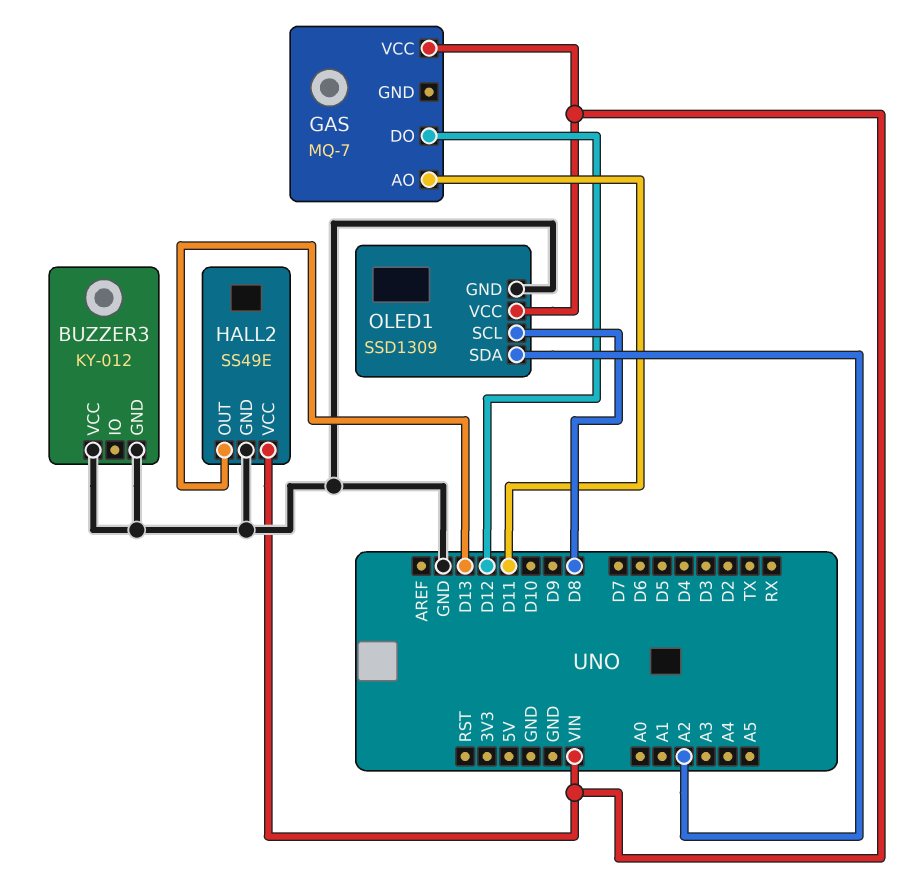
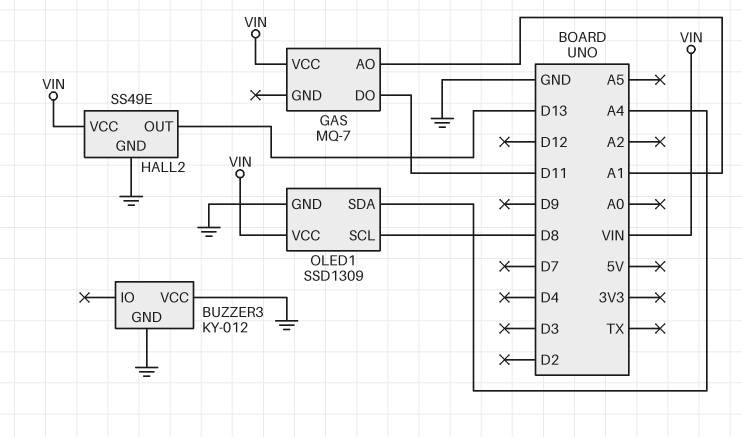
GAS pin AO: D11 -> A1
GAS pin DO: D12 -> D11
OLED1 pin SDA: A2 -> A4

